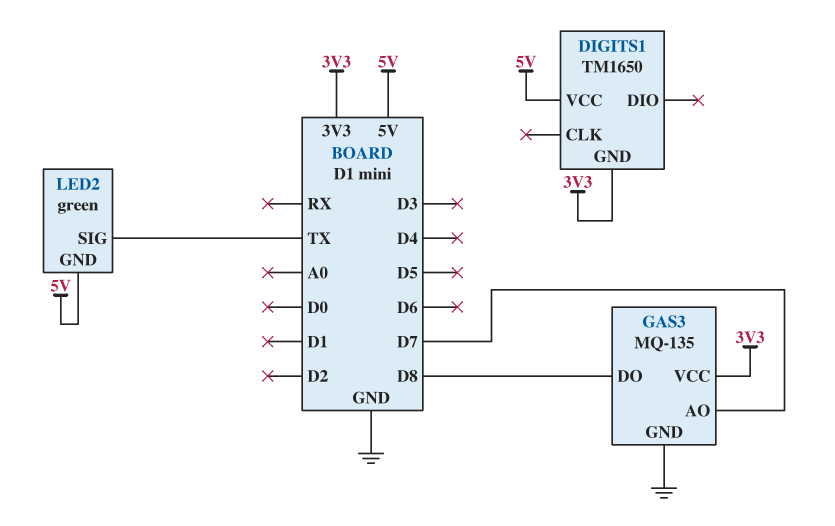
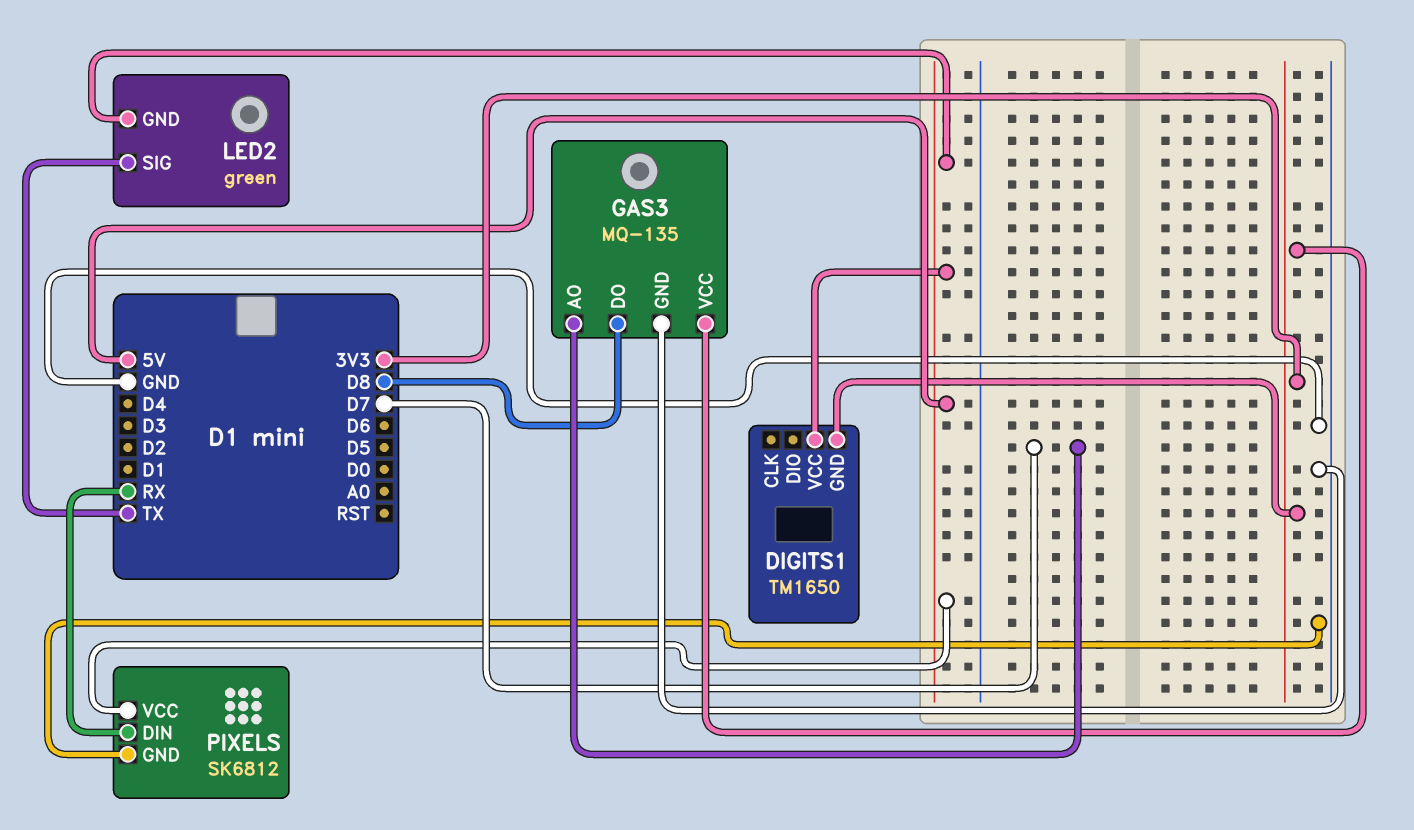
PIXELS: none -> SK6812
PIXELS pin DIN: none -> RX
PIXELS pin GND: none -> GND
PIXELS pin VCC: none -> 5V

